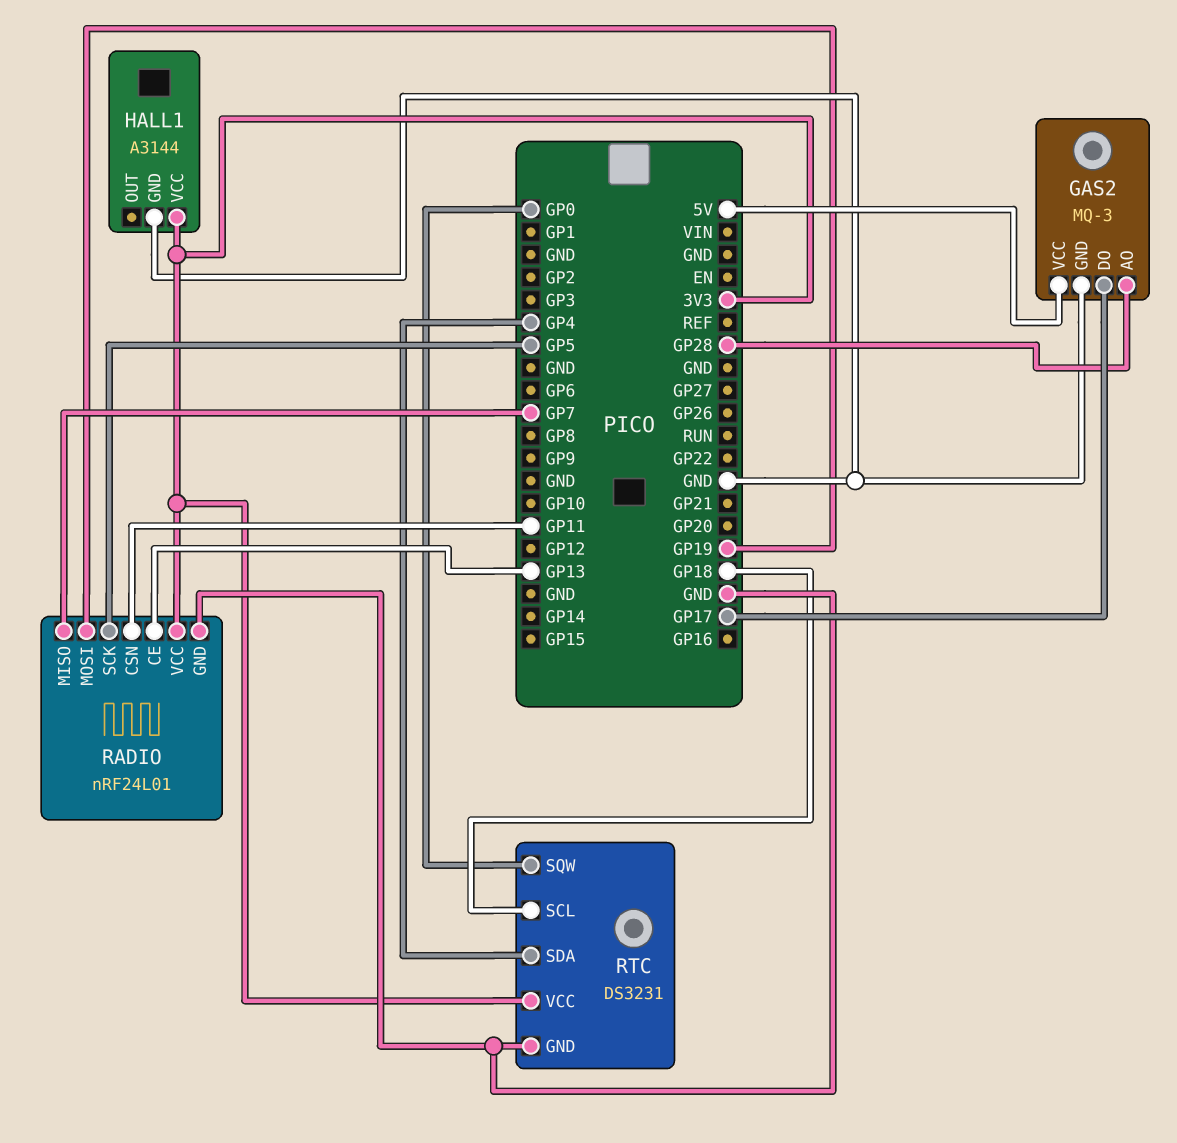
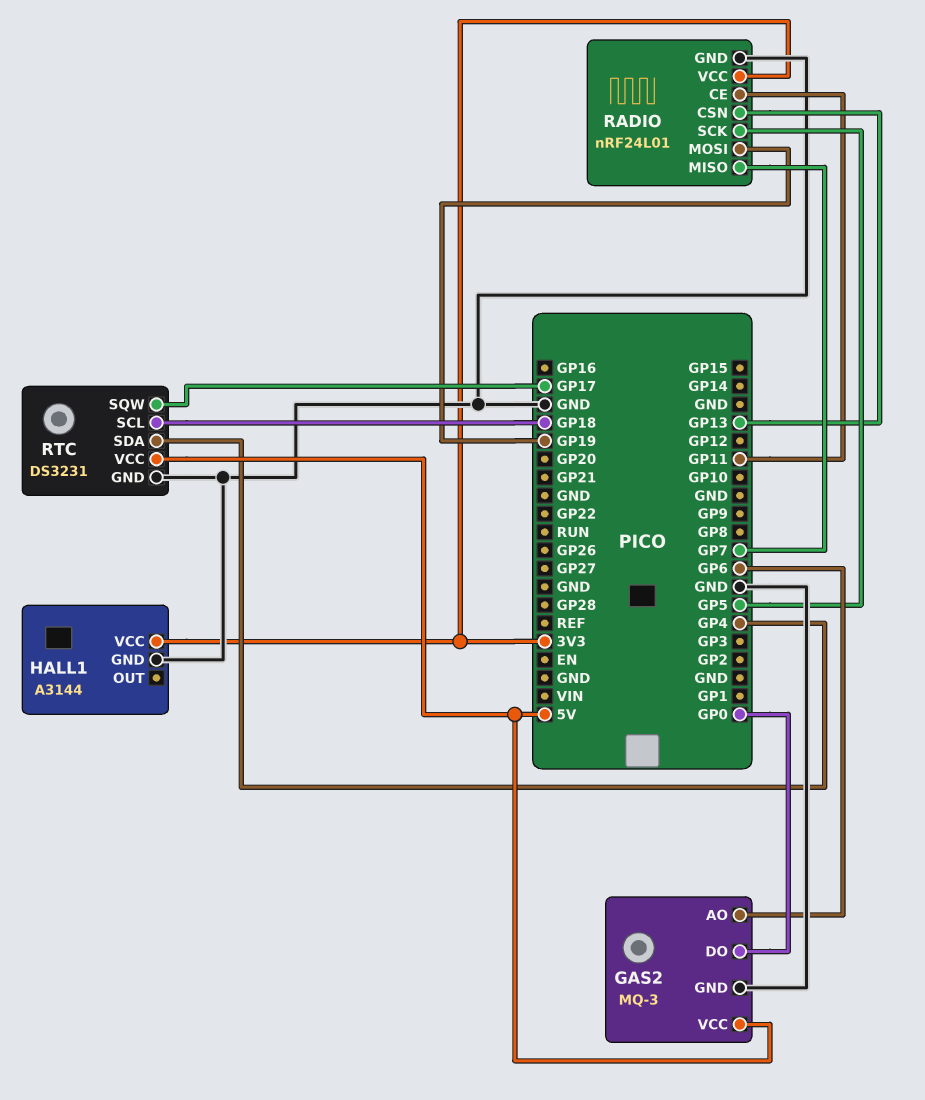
GAS2 pin AO: GP28 -> GP6
GAS2 pin DO: GP17 -> GP0
RADIO pin CE: GP13 -> GP11
RADIO pin CSN: GP11 -> GP13
RTC pin SQW: GP0 -> GP17
RTC pin VCC: 3V3 -> 5V

